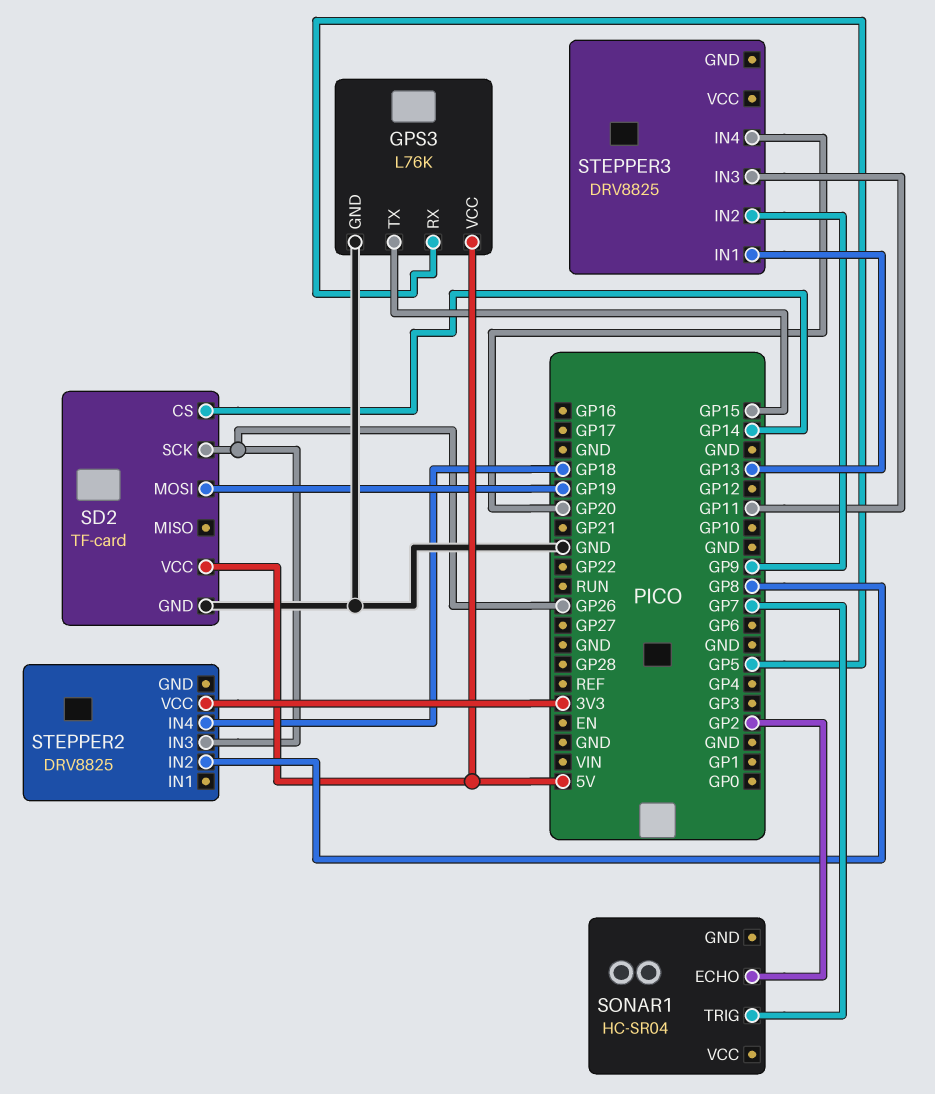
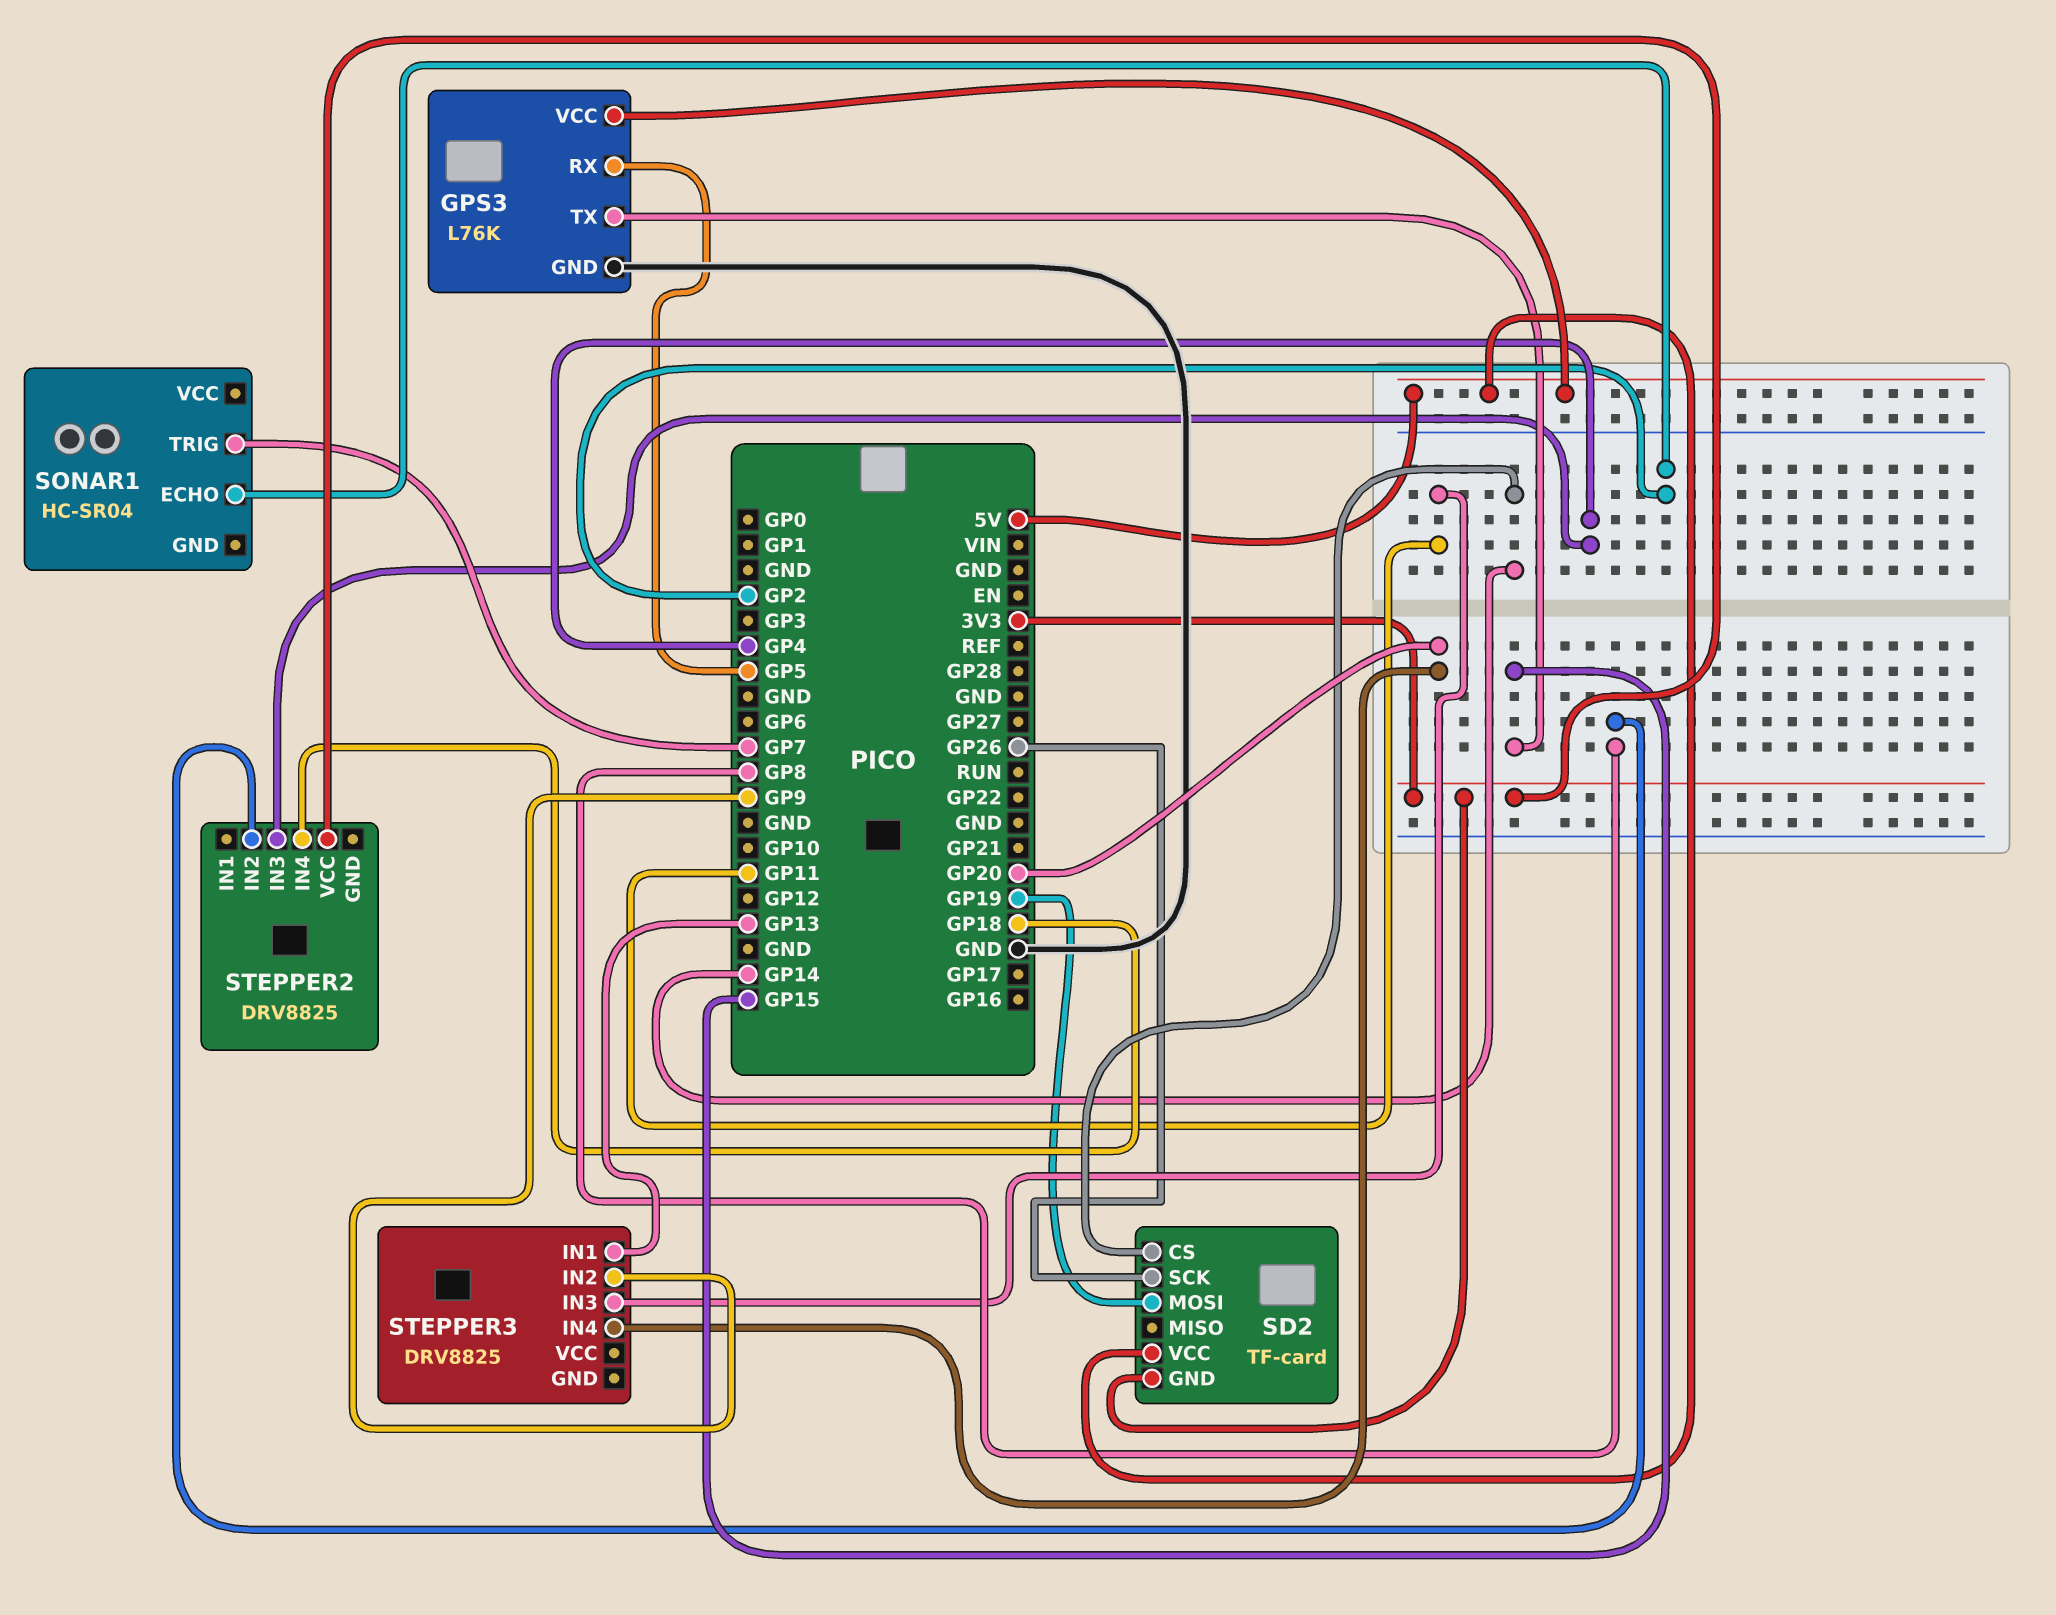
SD2 pin GND: GND -> 3V3
STEPPER2 pin IN3: GP26 -> GP4

